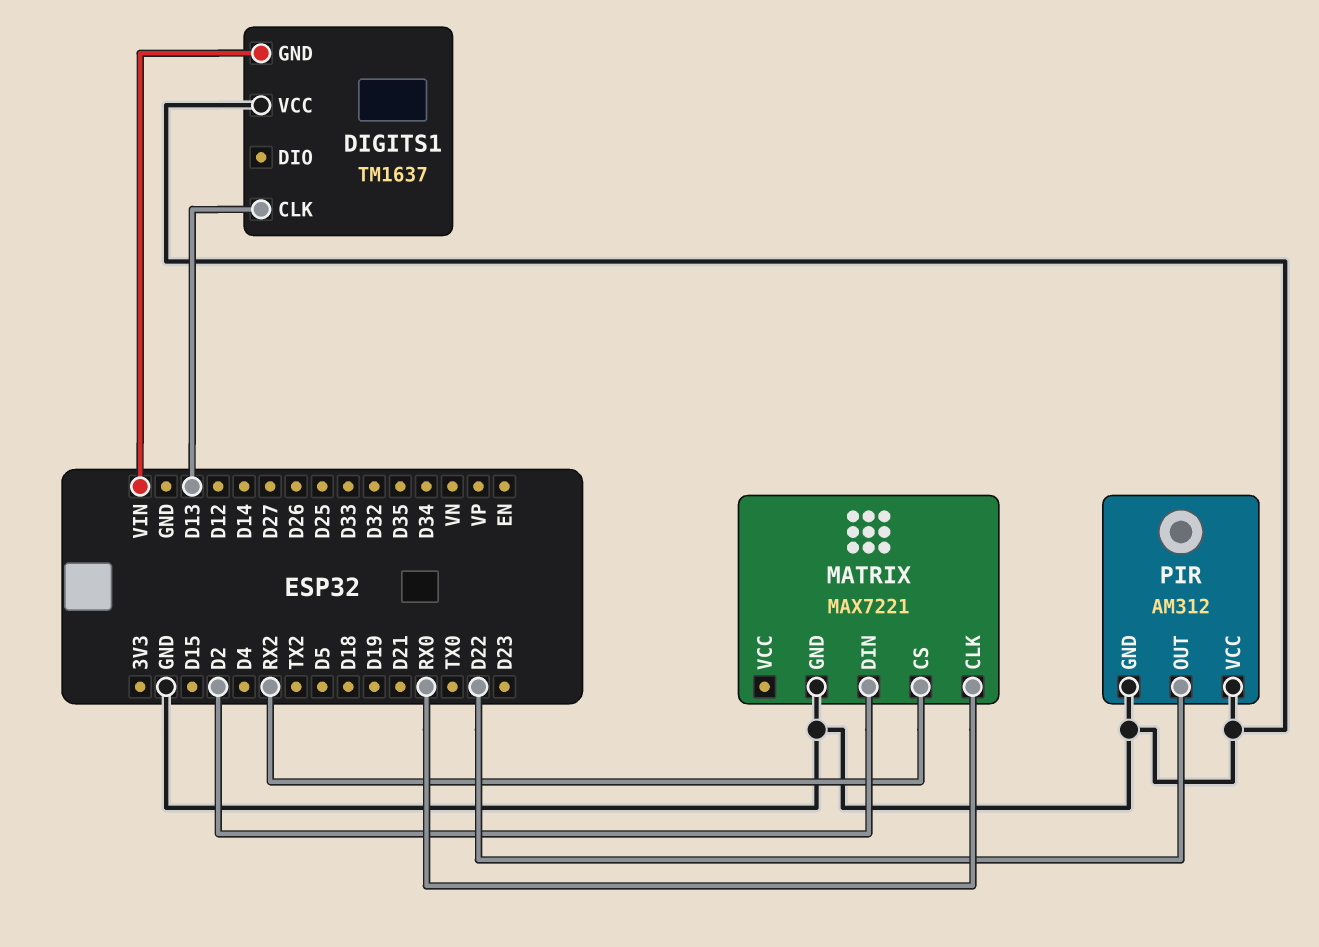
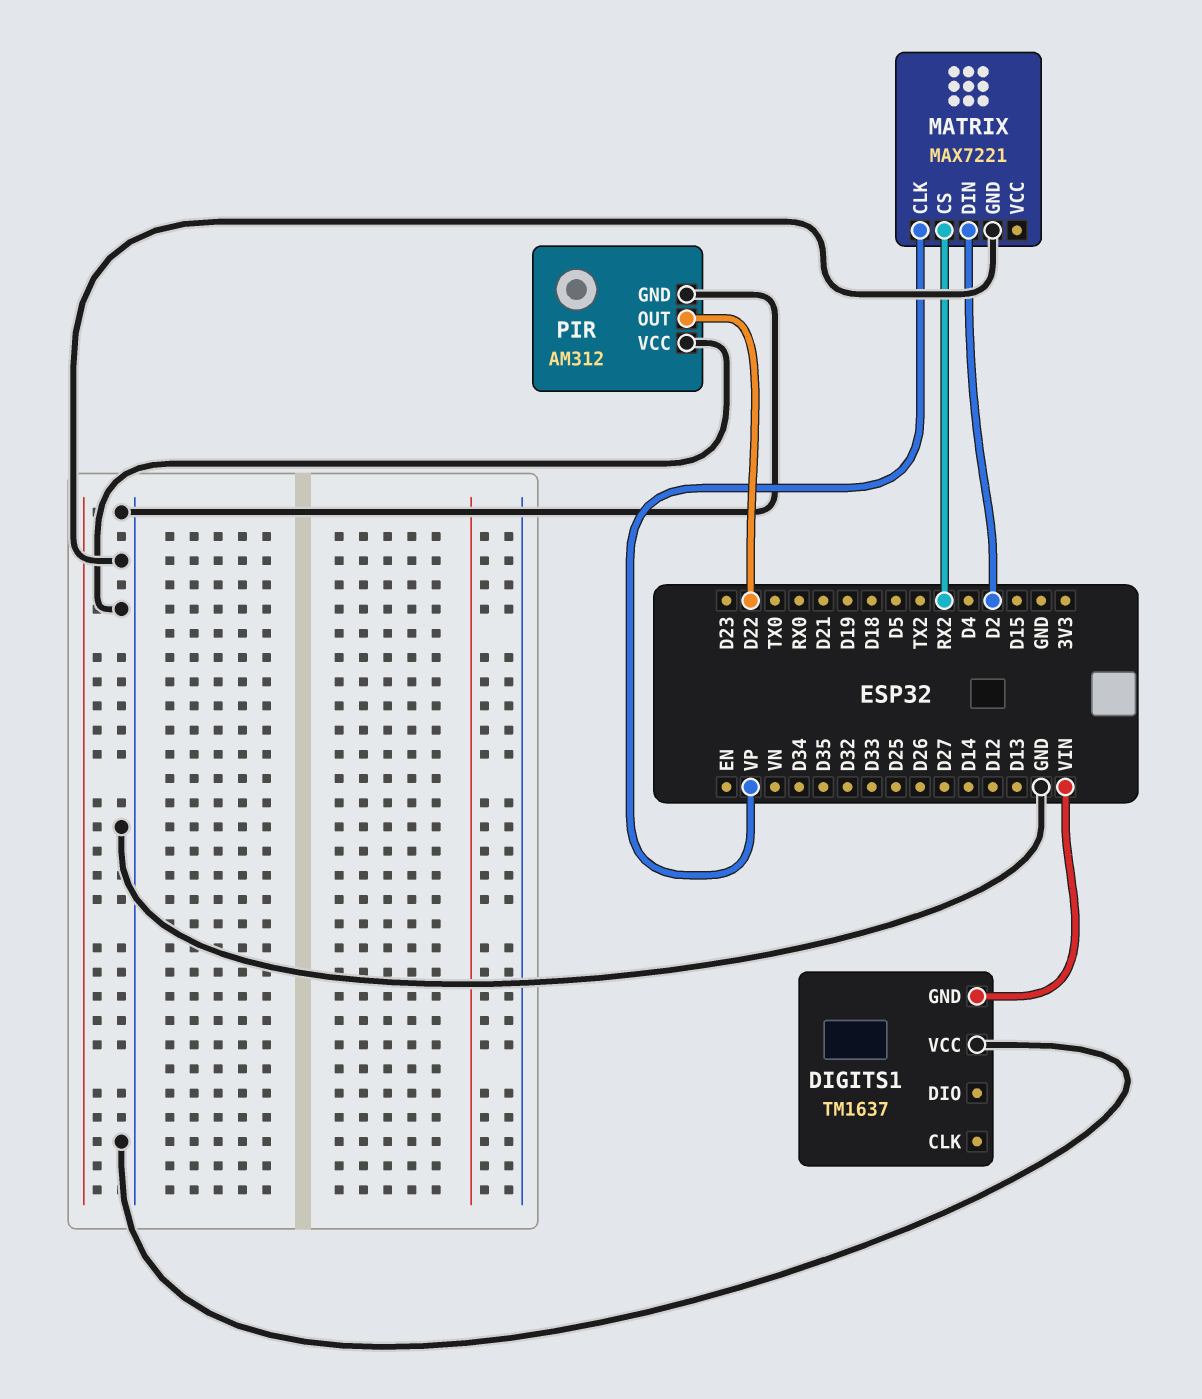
DIGITS1 pin CLK: D13 -> none
MATRIX pin CLK: RX0 -> VP

